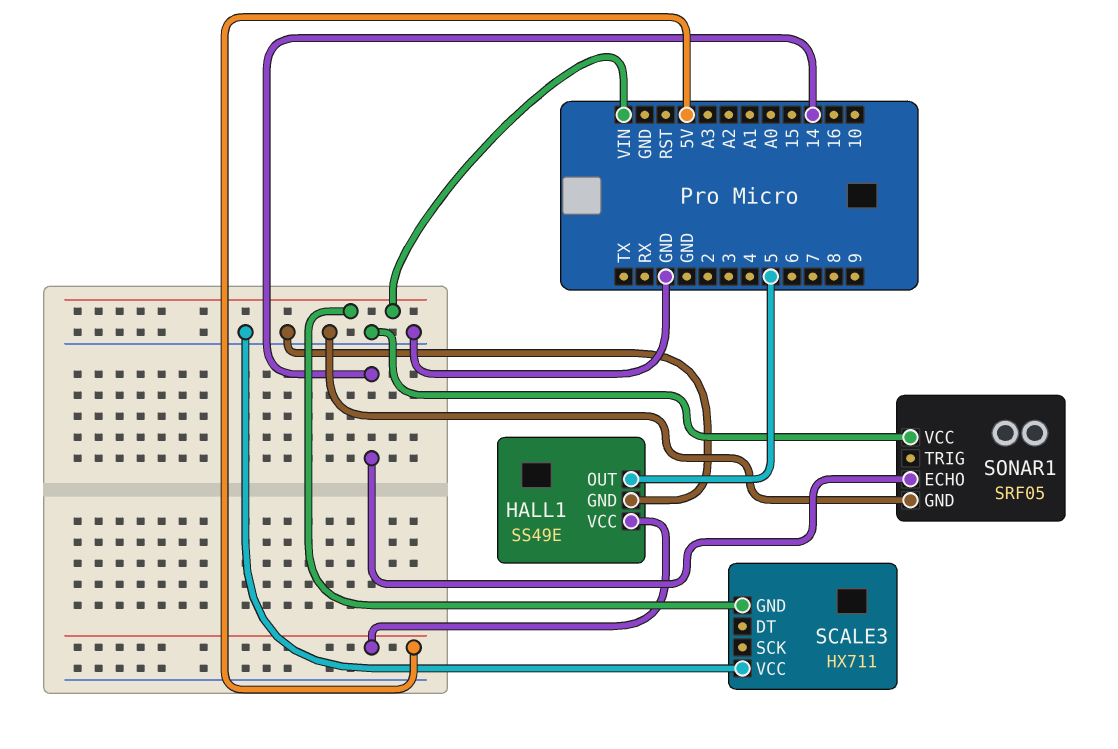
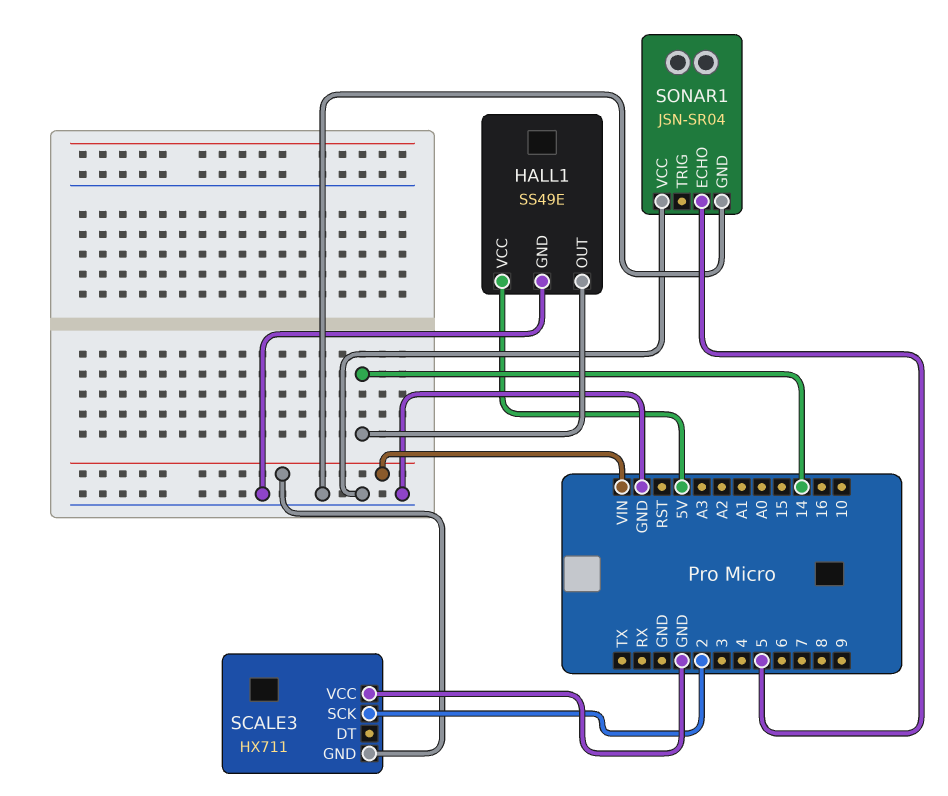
HALL1 pin OUT: 5 -> 14
SCALE3 pin SCK: none -> 2
SONAR1: SRF05 -> JSN-SR04
SONAR1 pin ECHO: 14 -> 5

